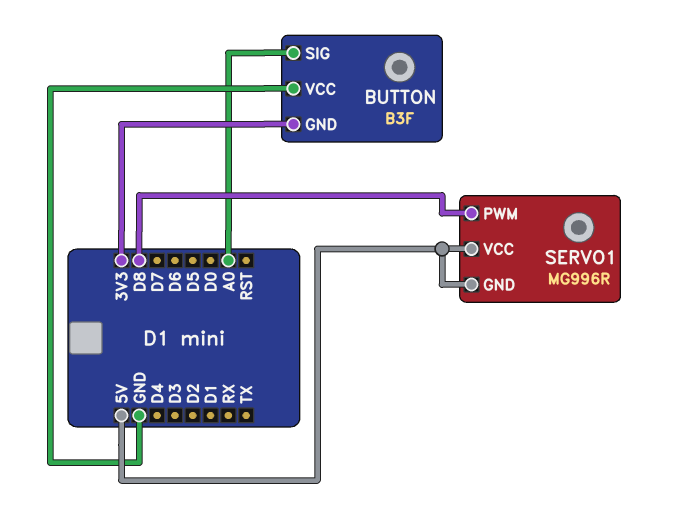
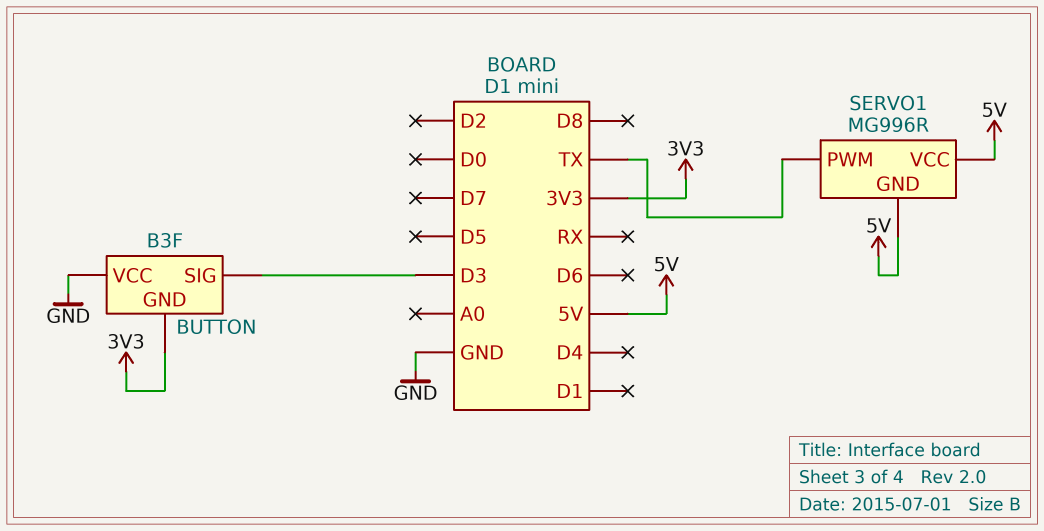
BUTTON pin SIG: A0 -> D3
SERVO1 pin PWM: D8 -> TX

